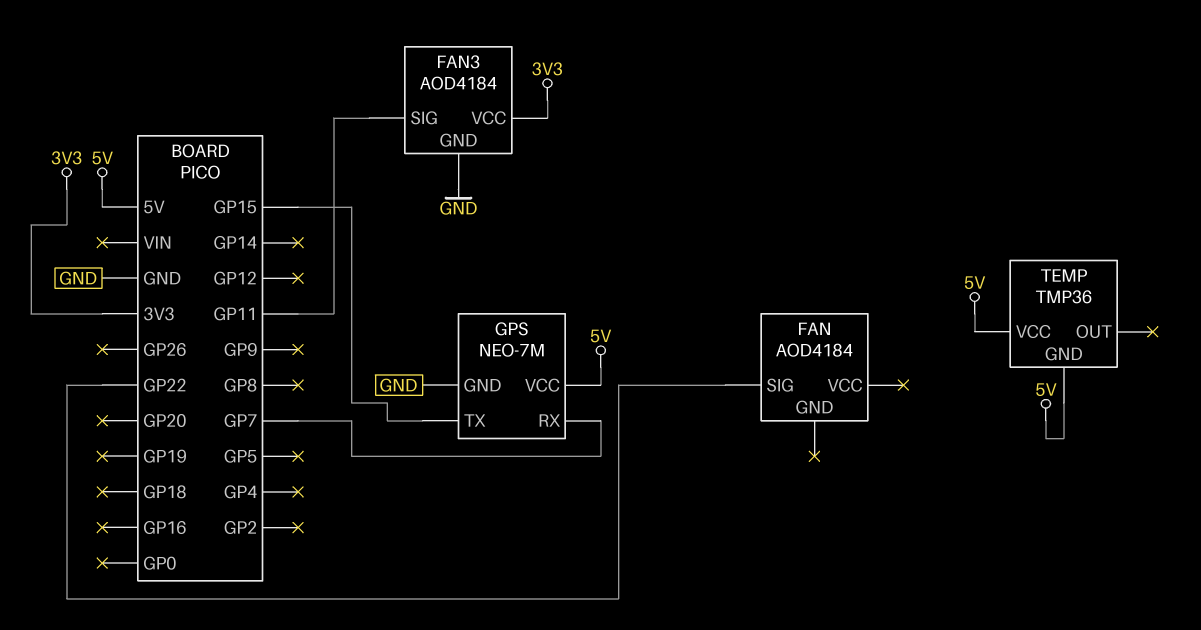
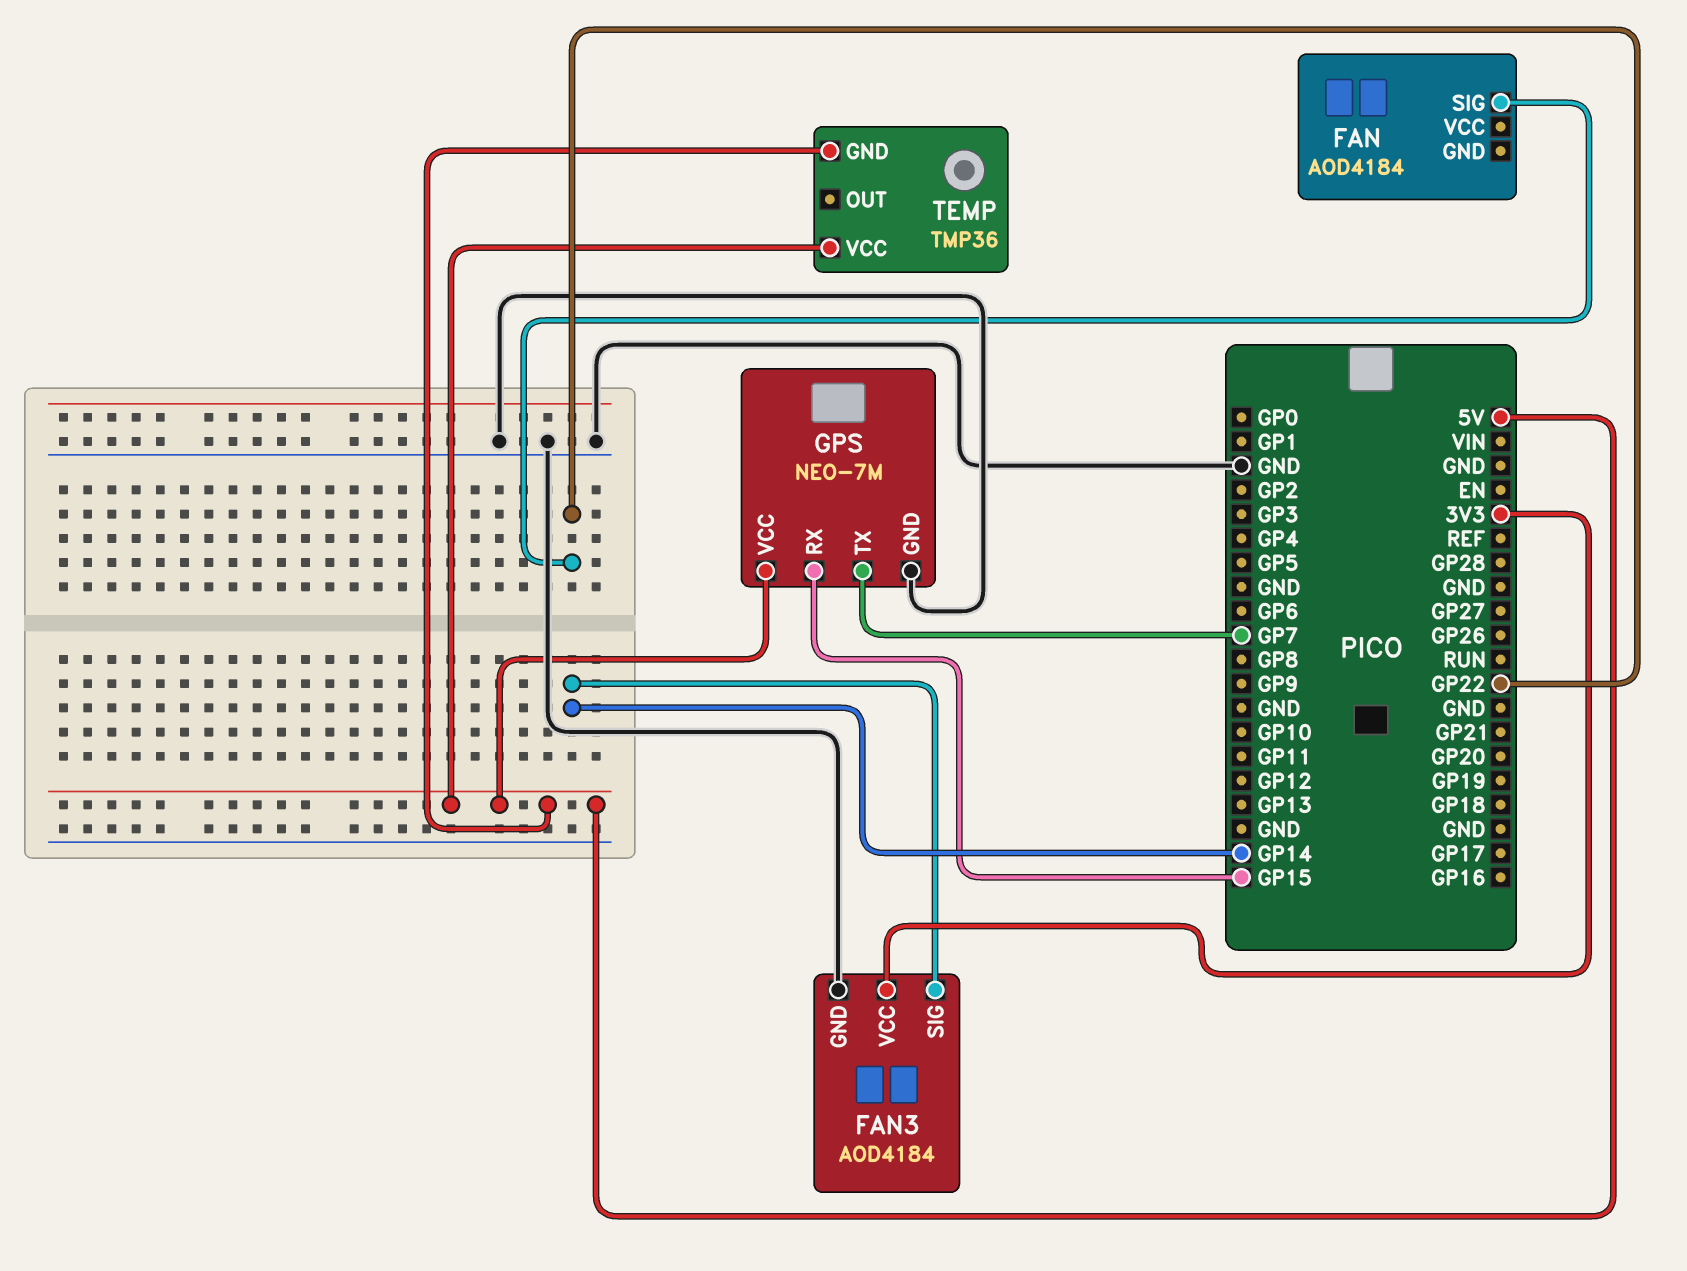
FAN3 pin SIG: GP11 -> GP14
GPS pin RX: GP7 -> GP15
GPS pin TX: GP15 -> GP7

